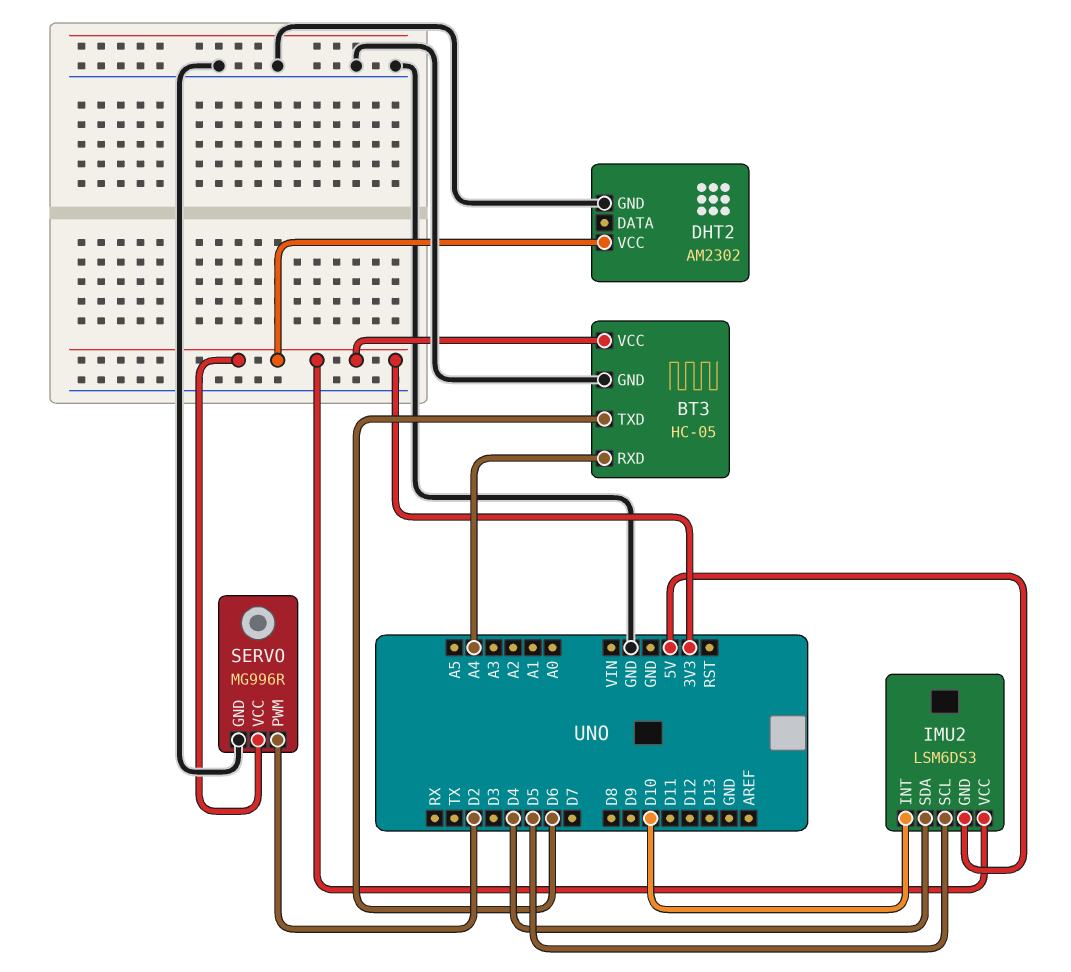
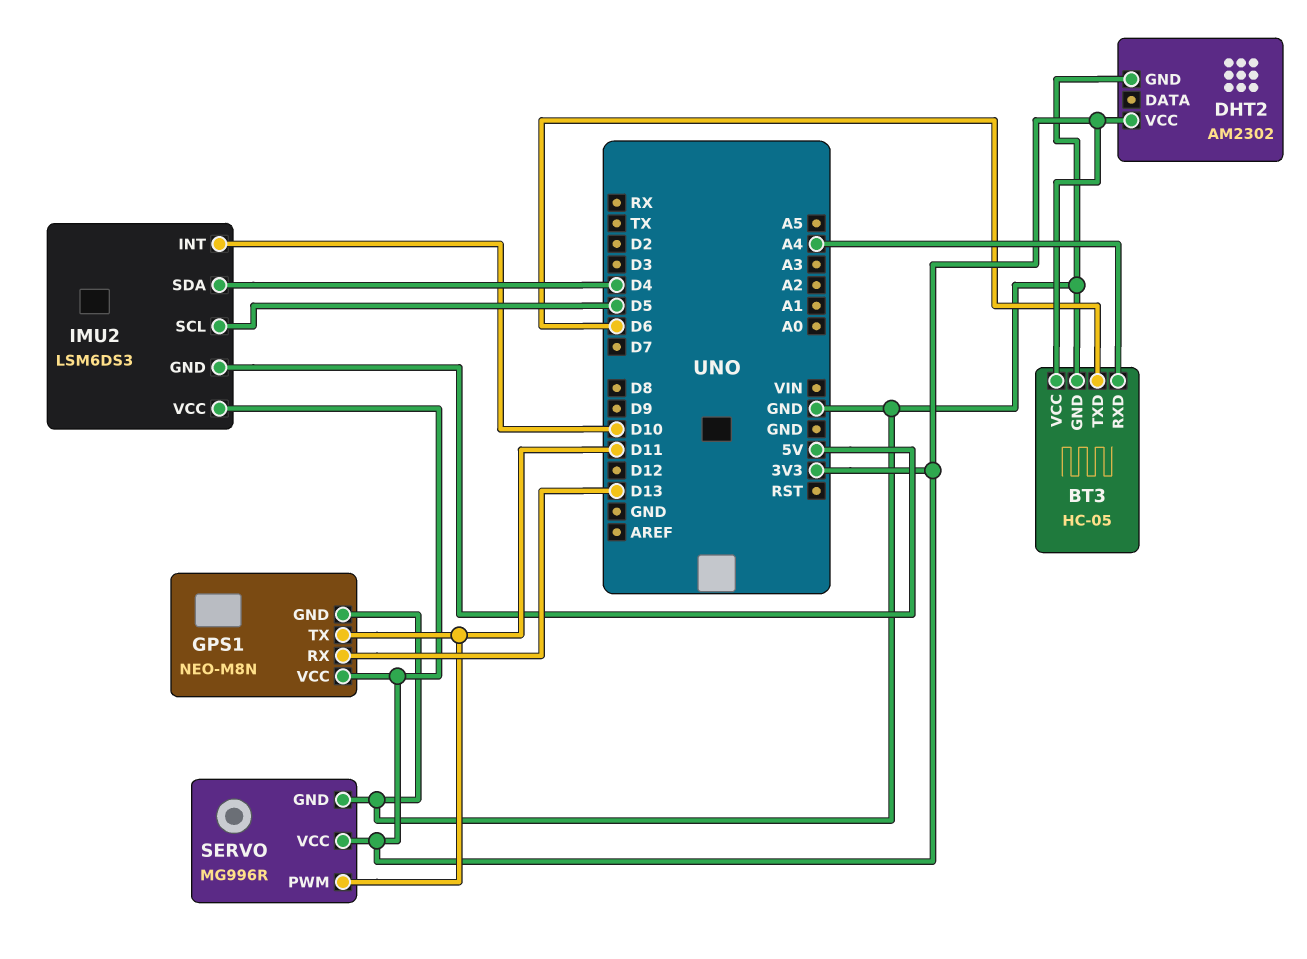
GPS1: none -> NEO-M8N
GPS1 pin GND: none -> GND
GPS1 pin RX: none -> D13
GPS1 pin TX: none -> D11
GPS1 pin VCC: none -> 3V3
SERVO pin PWM: D2 -> D11

